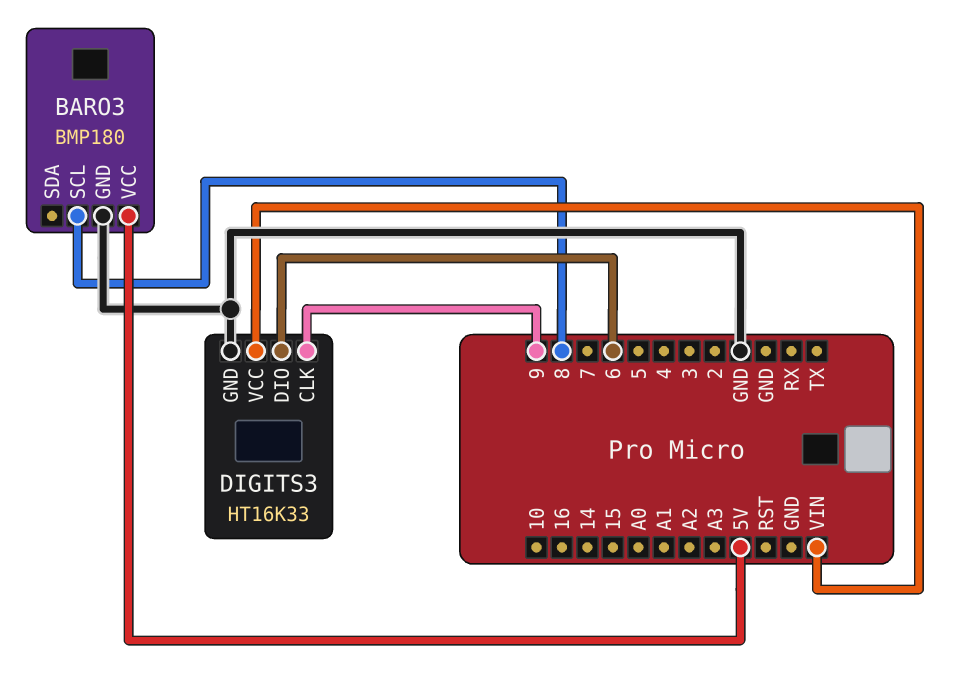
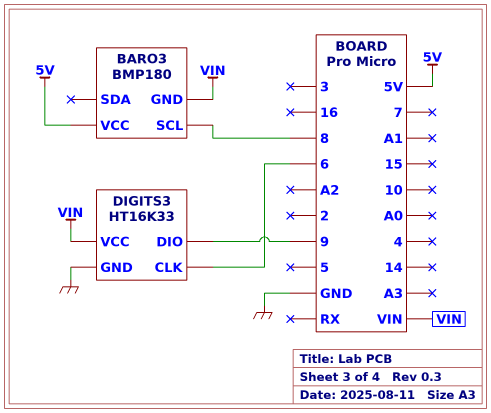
BARO3 pin GND: GND -> VIN
DIGITS3 pin CLK: 9 -> 6
DIGITS3 pin DIO: 6 -> 9

